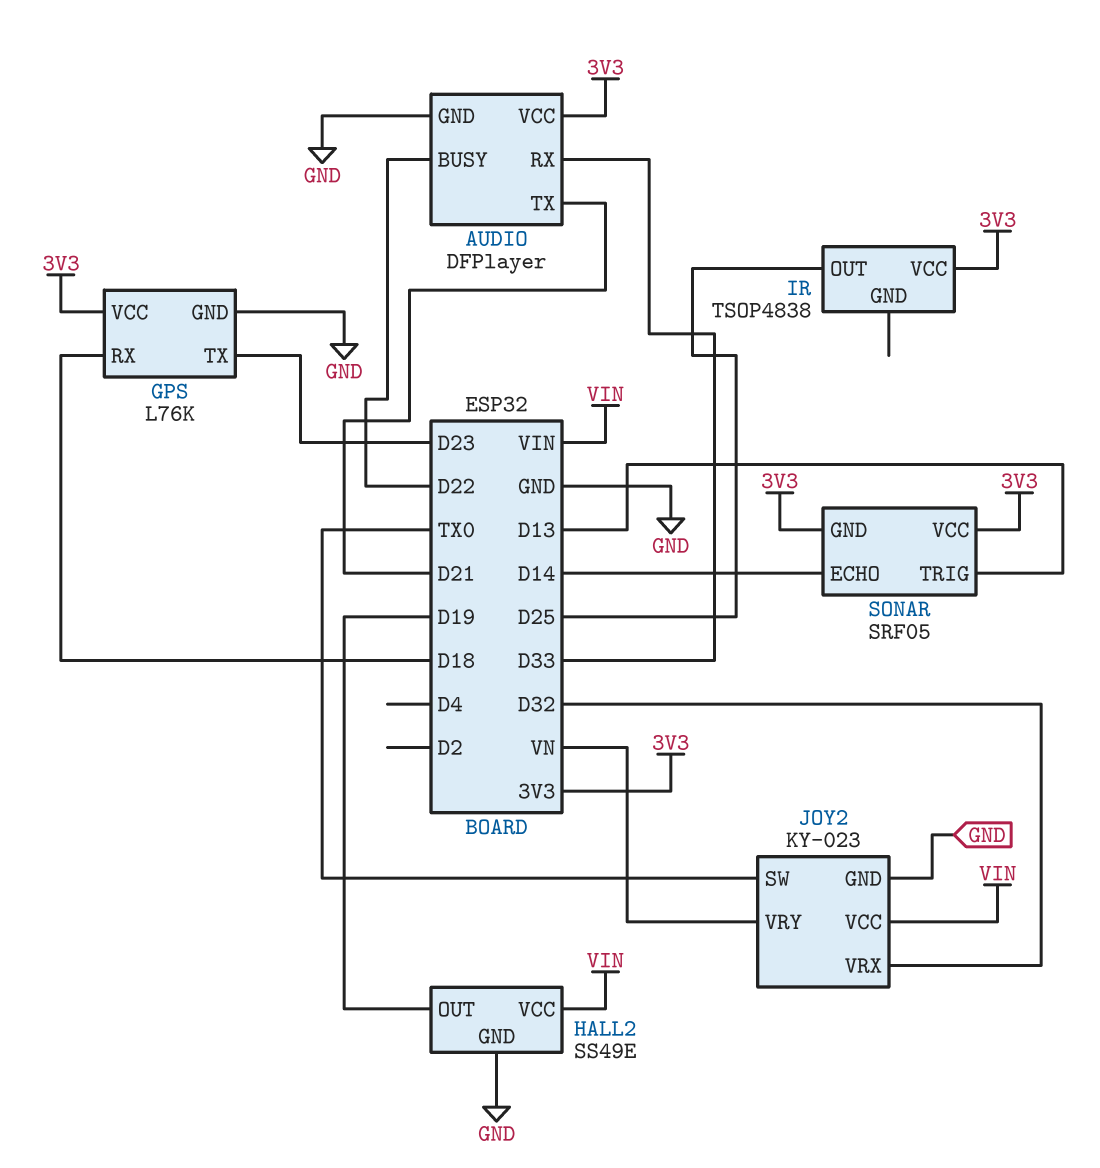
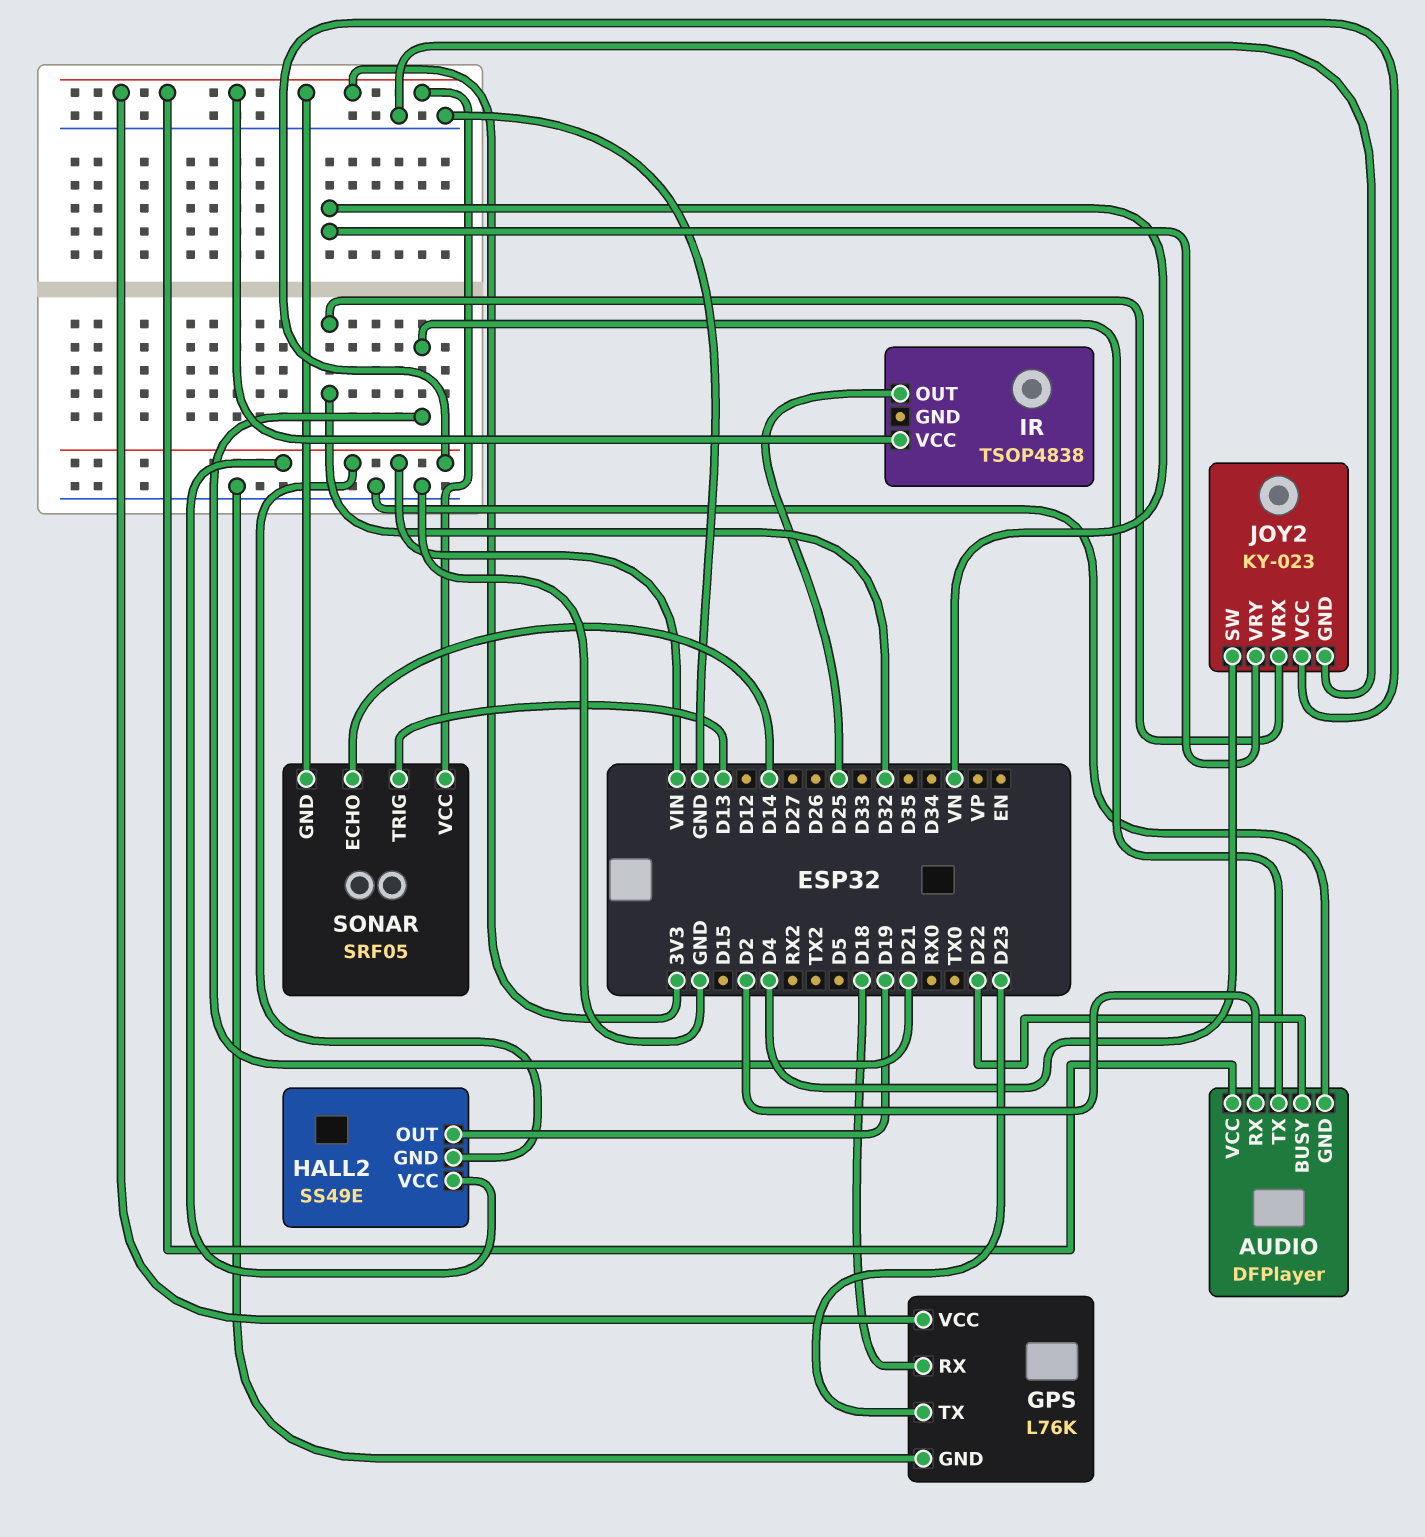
AUDIO pin RX: D33 -> D2
HALL2 pin GND: GND -> VIN
JOY2 pin SW: TX0 -> D4

